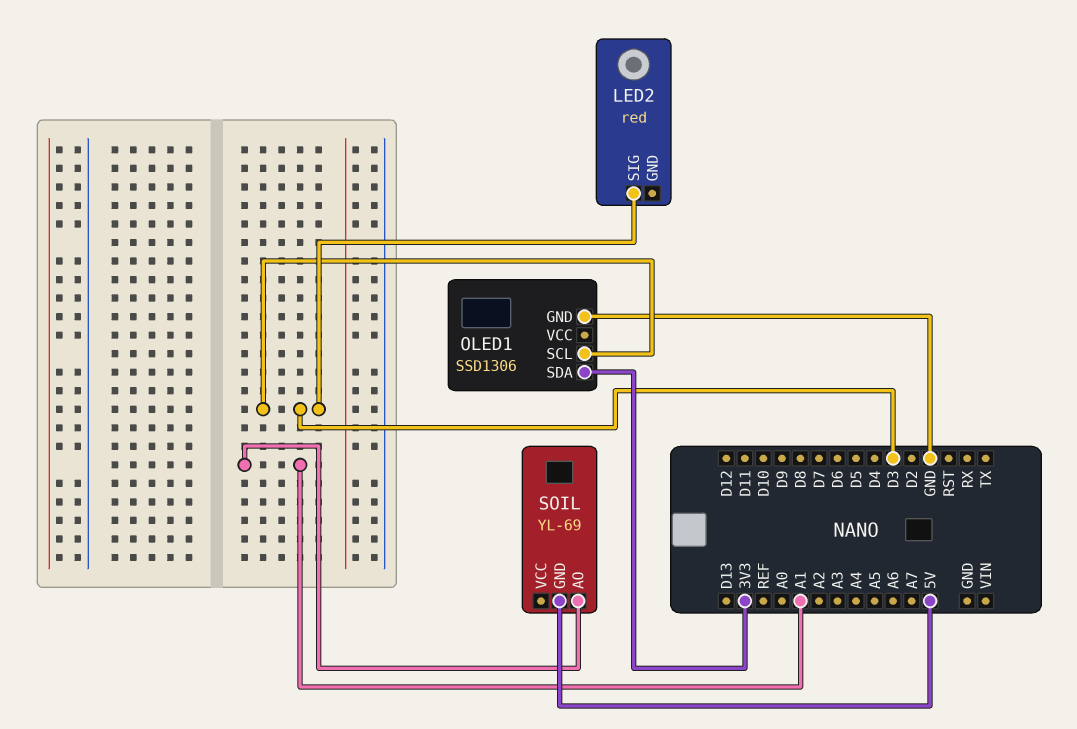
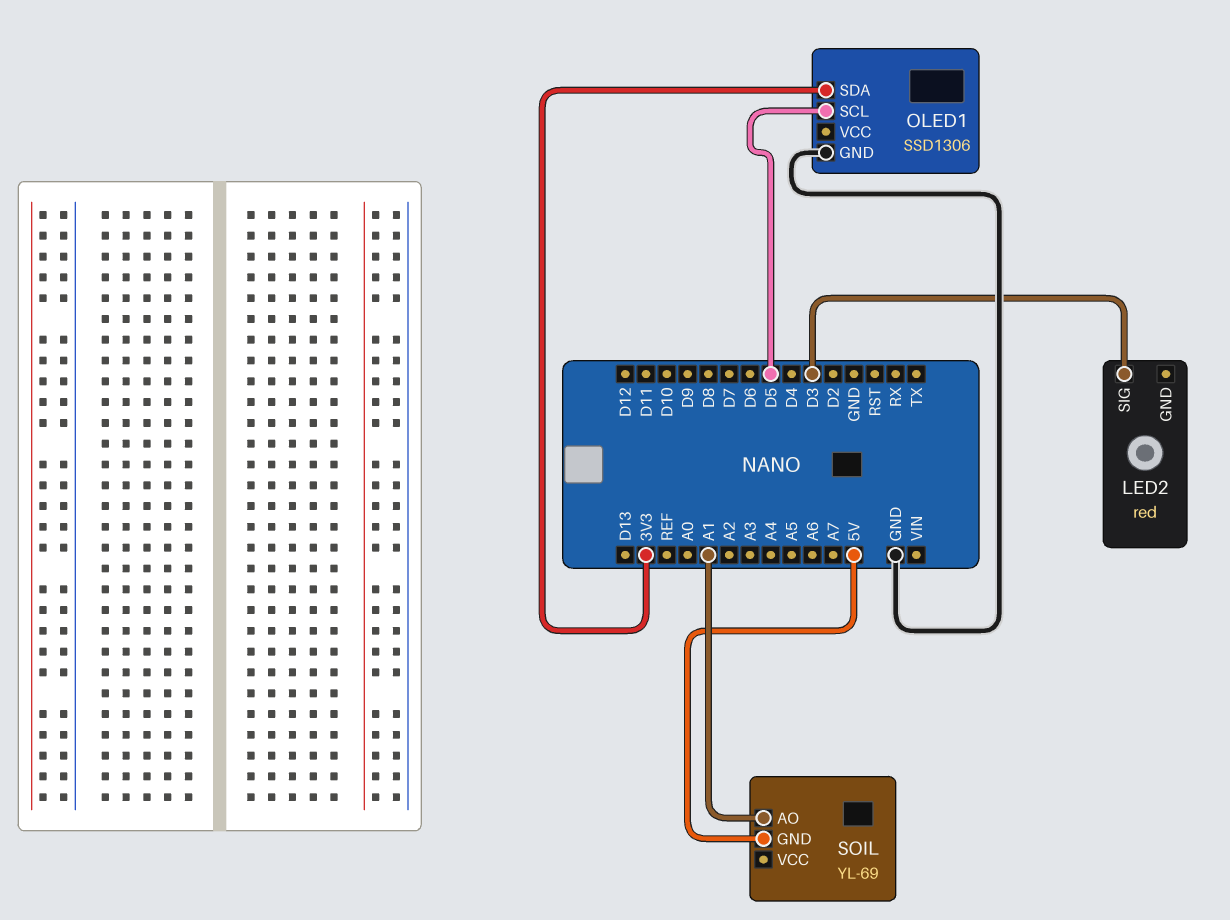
OLED1 pin SCL: D3 -> D5

